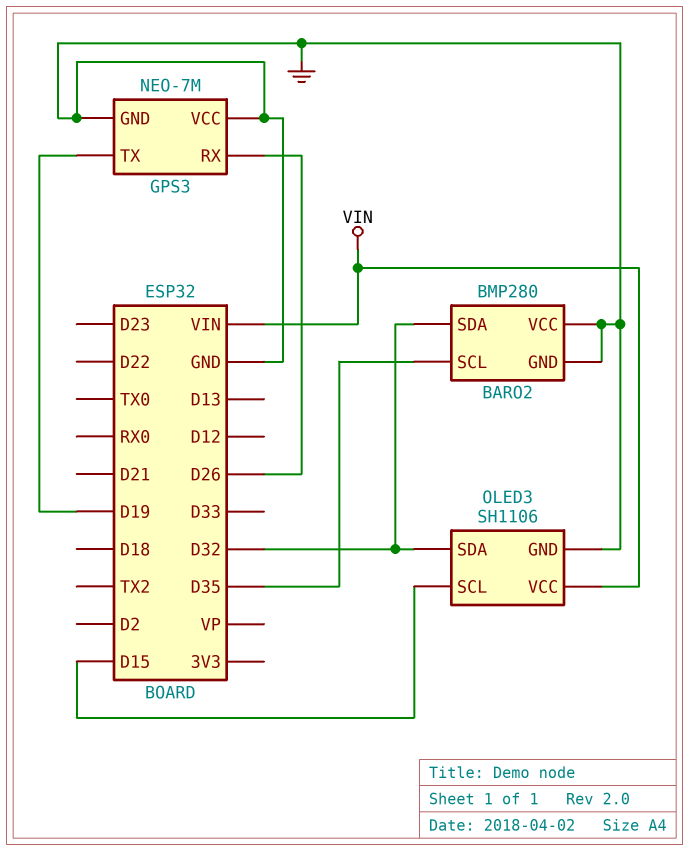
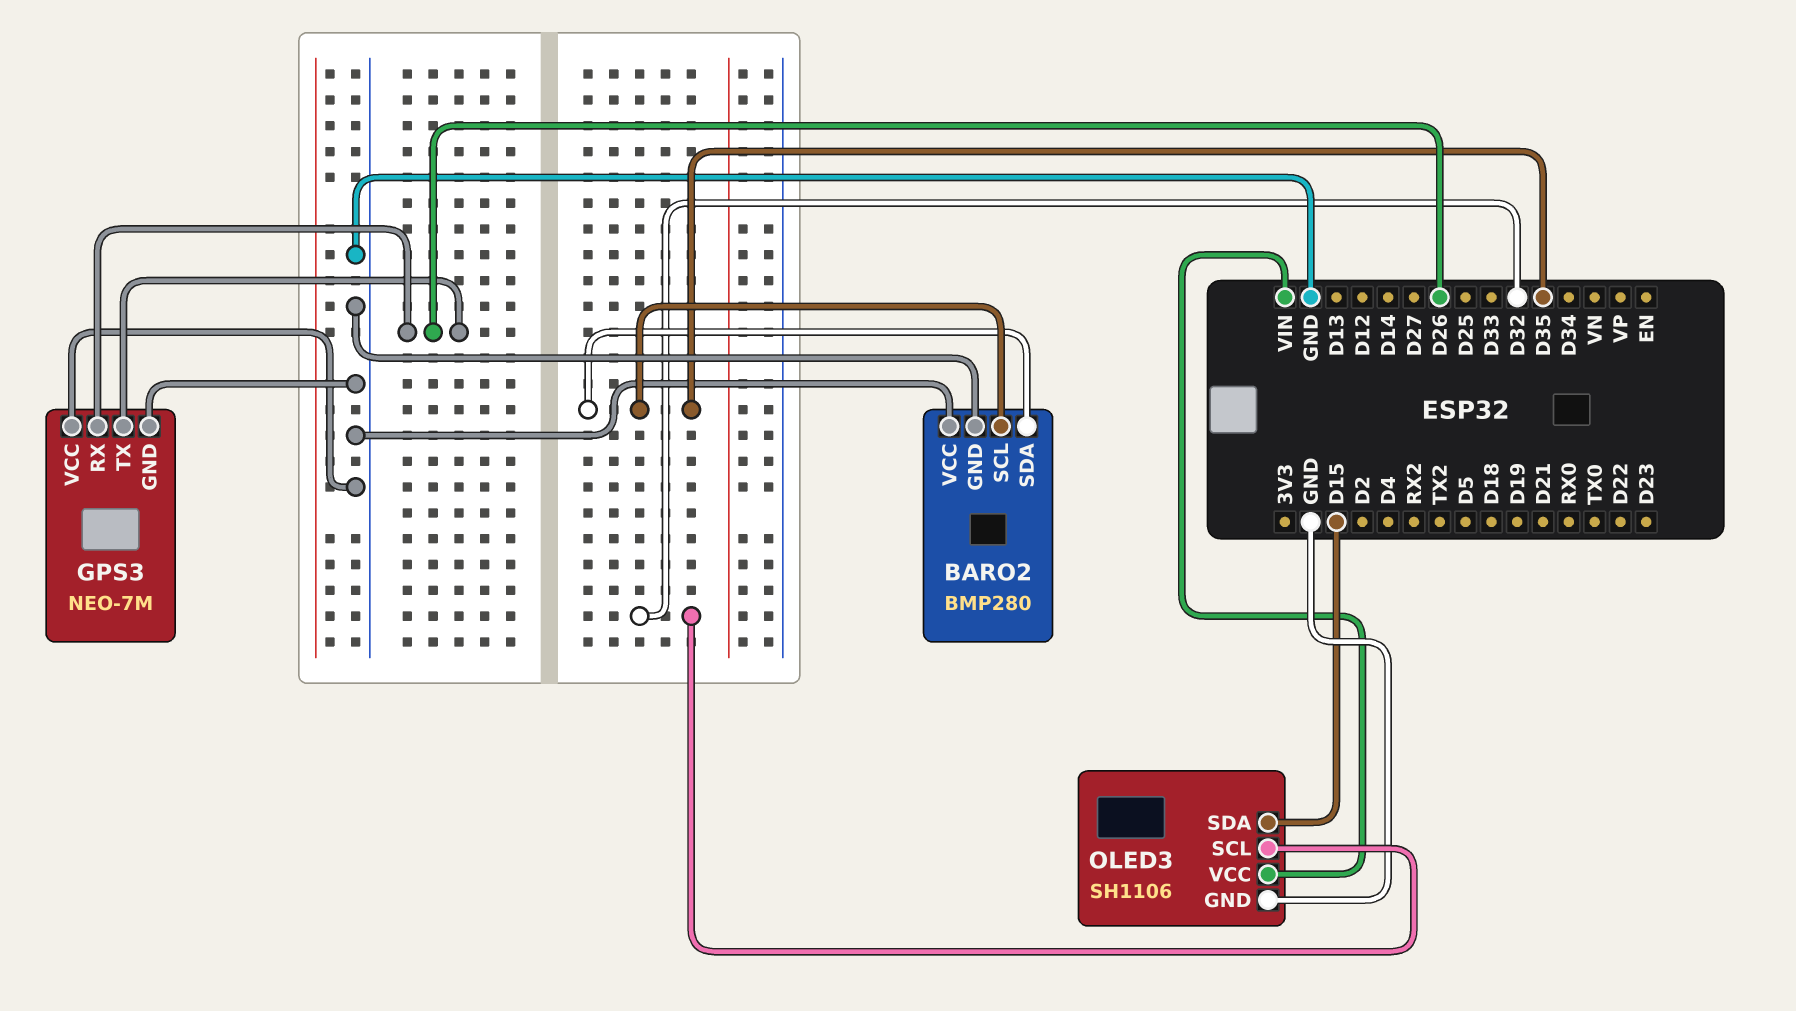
BARO2 pin SDA: D32 -> D35
GPS3 pin TX: D19 -> D26
OLED3 pin SCL: D15 -> D32
OLED3 pin SDA: D32 -> D15

